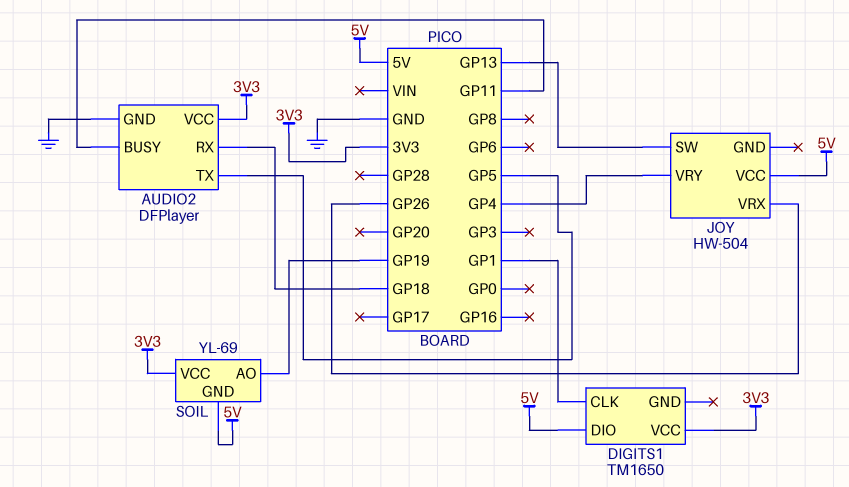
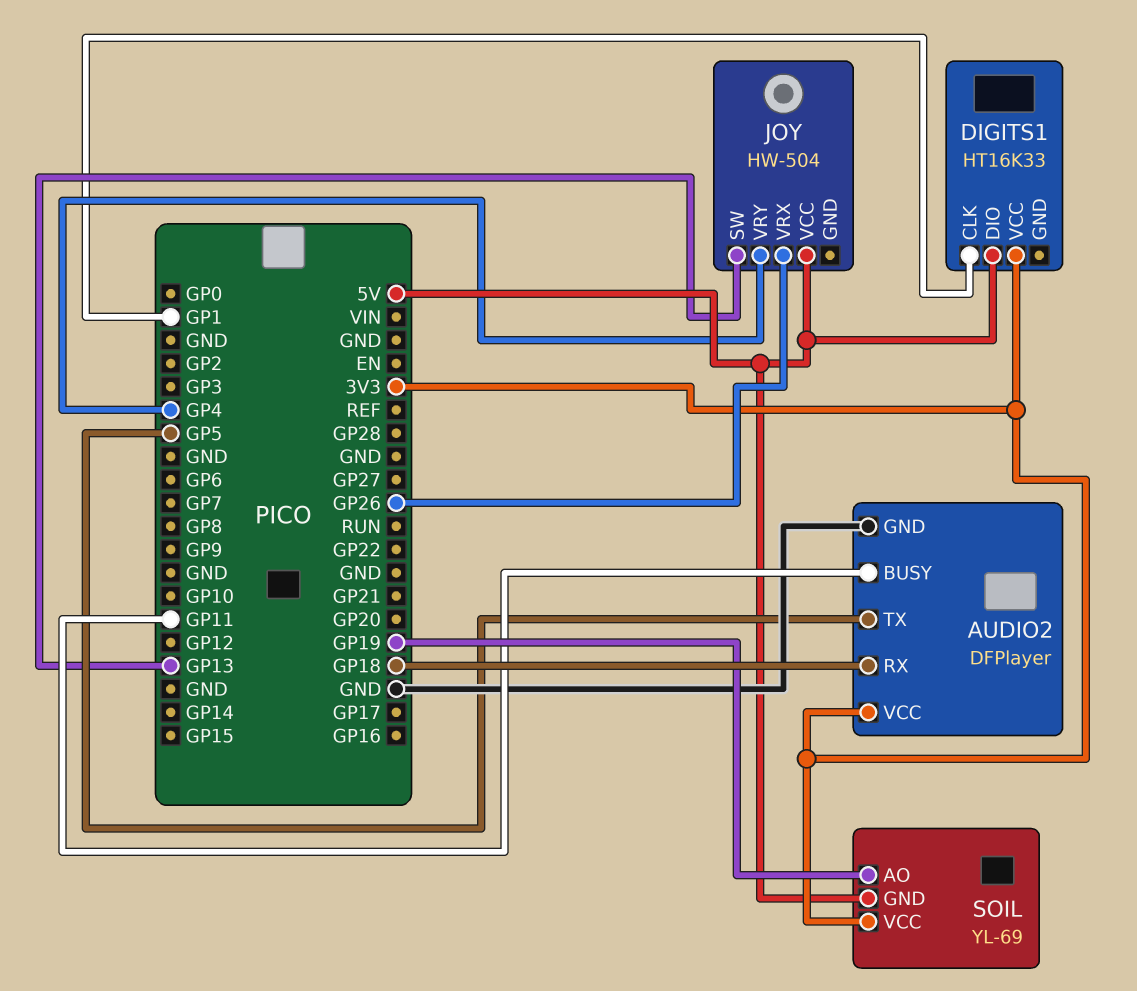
DIGITS1: TM1650 -> HT16K33

